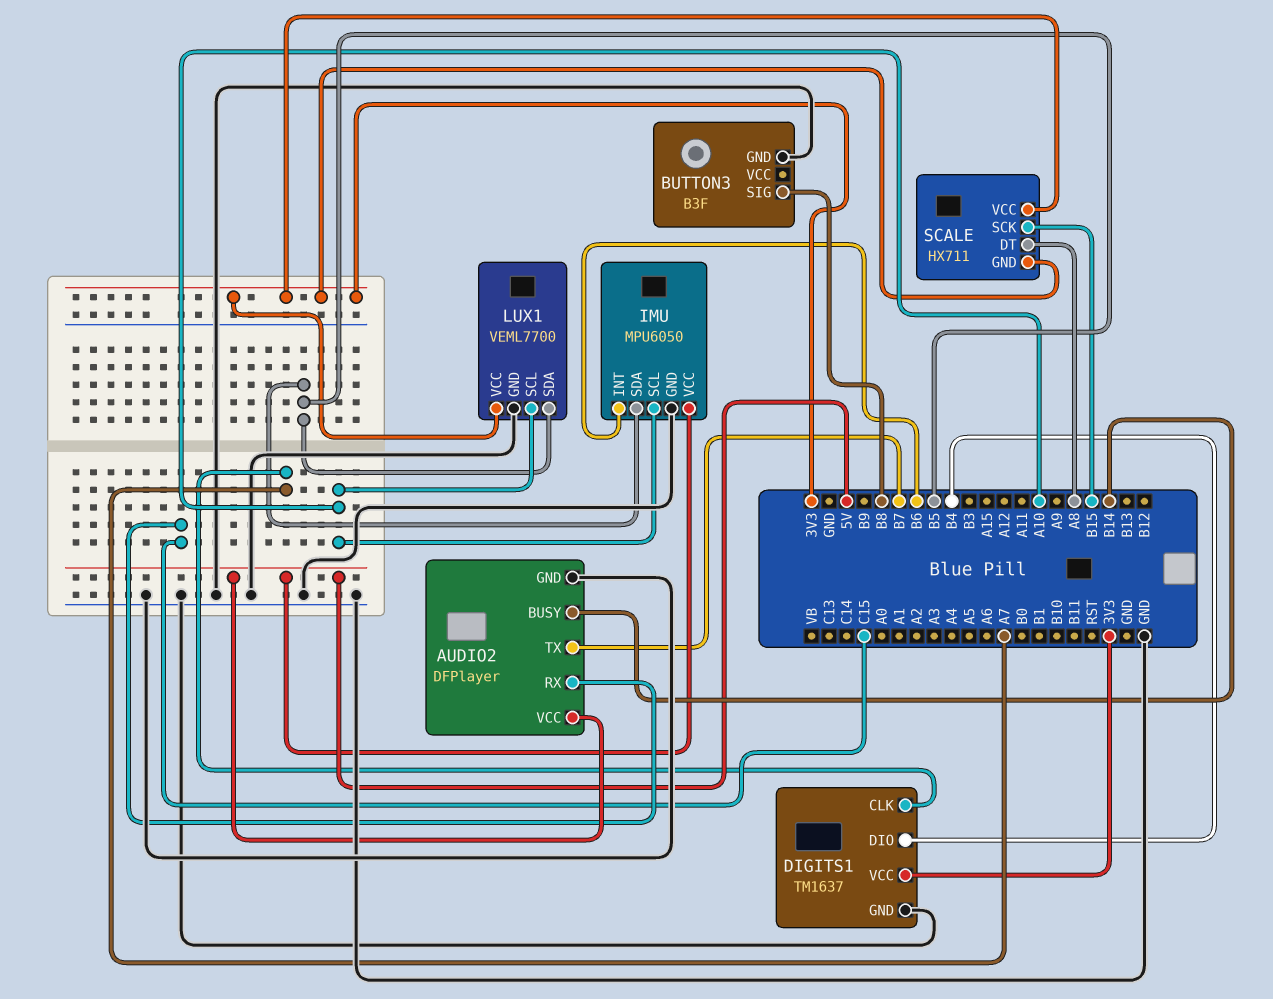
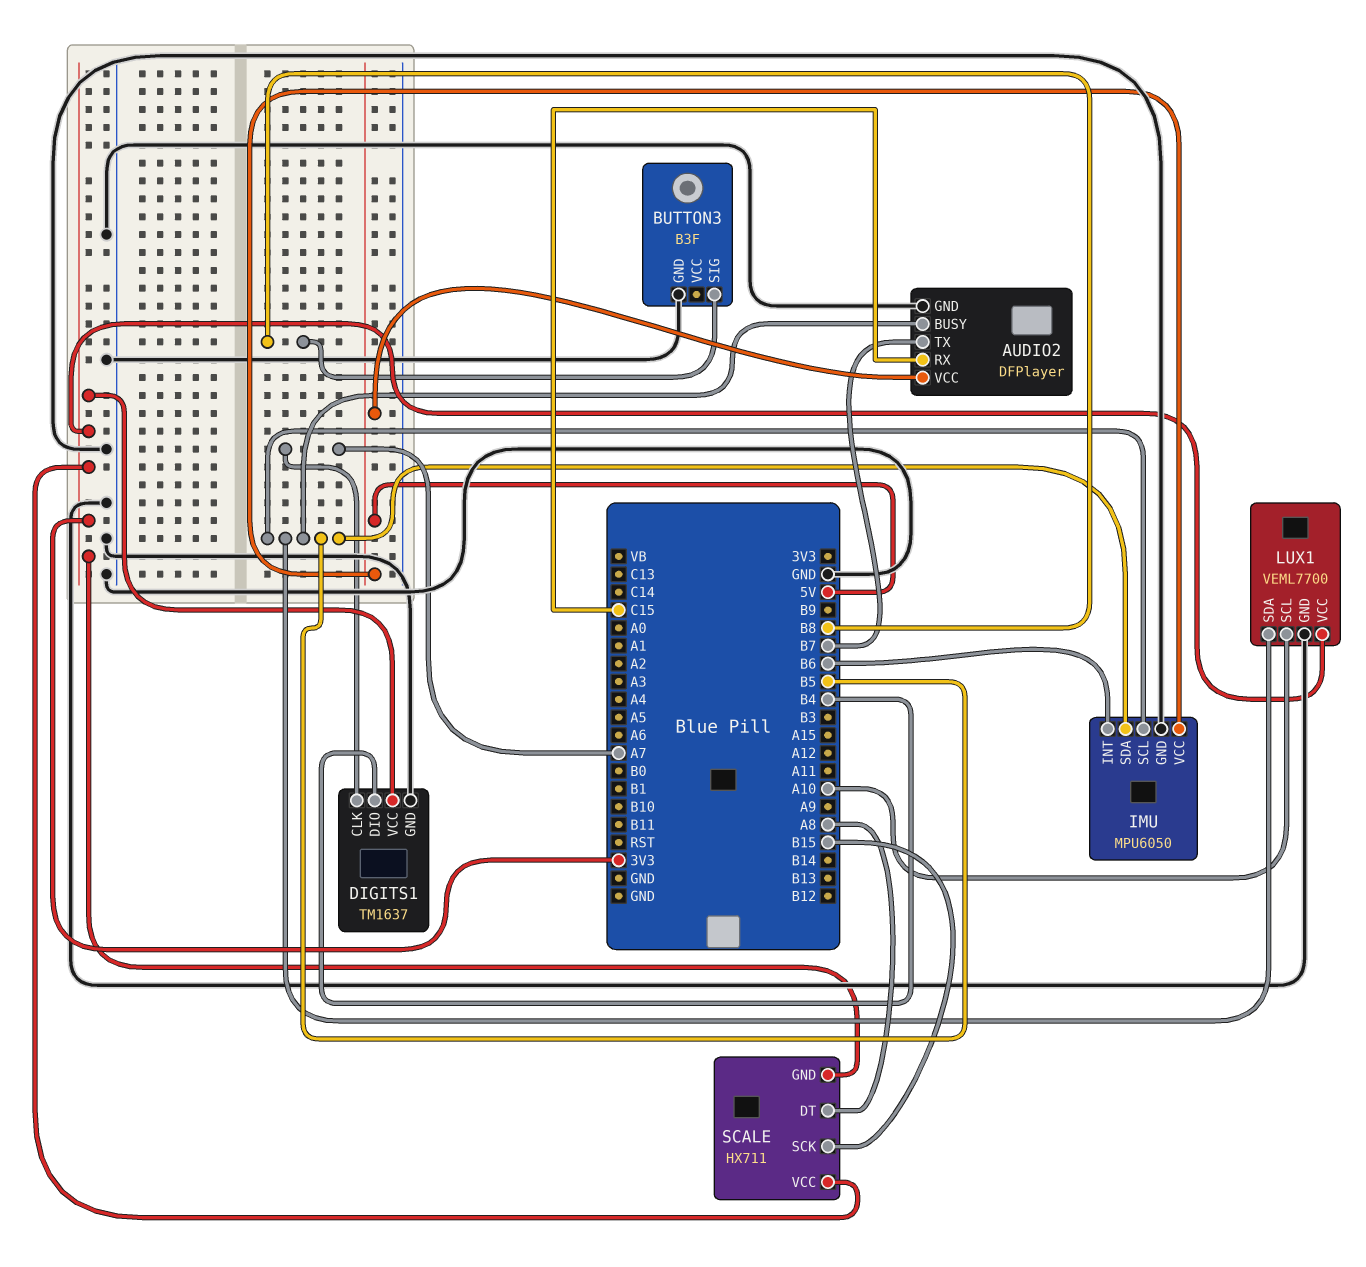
AUDIO2 pin BUSY: B14 -> B5
IMU pin SCL: A10 -> B5

